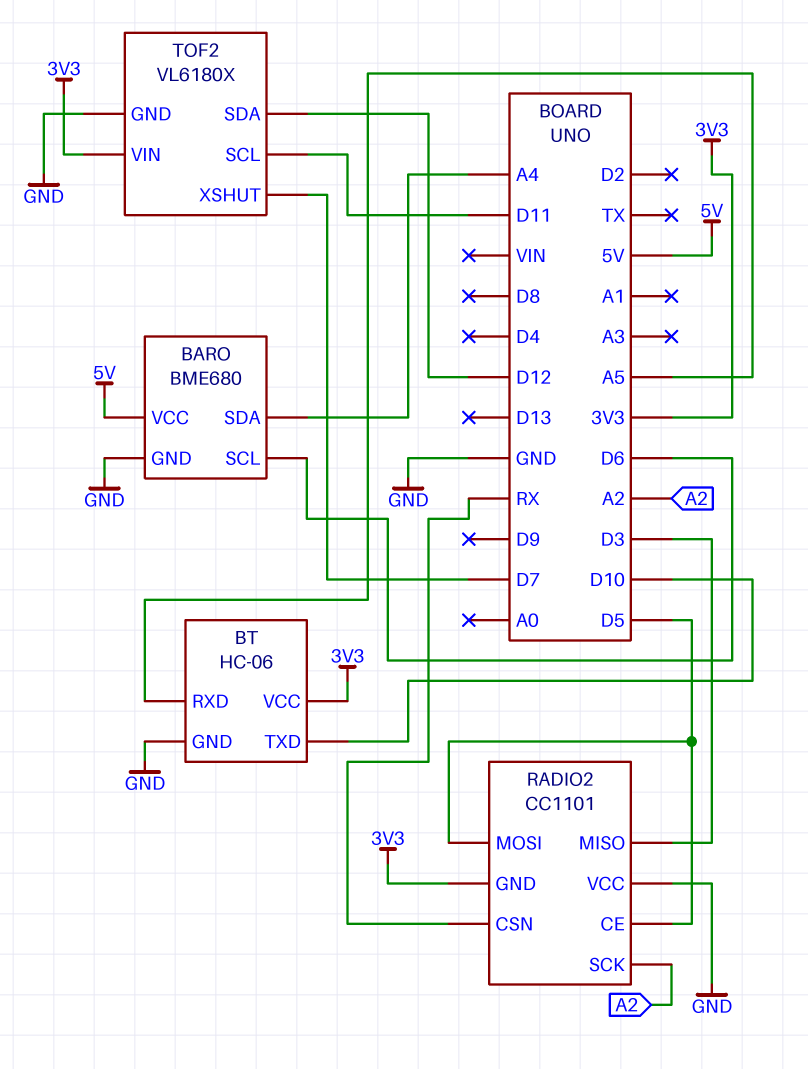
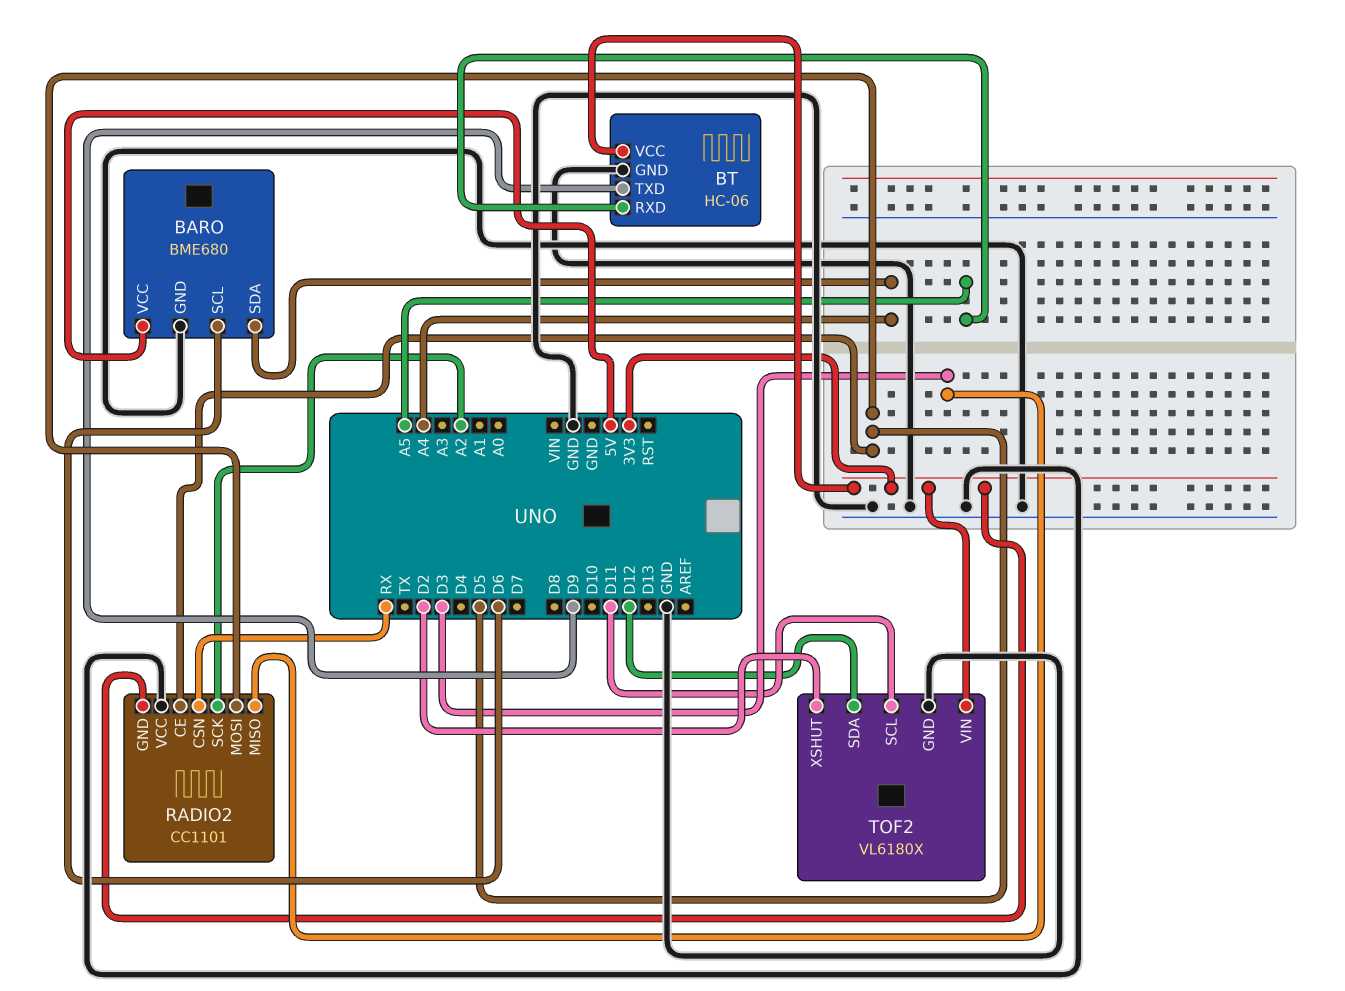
BT pin TXD: D10 -> D9
TOF2 pin XSHUT: D7 -> D2

